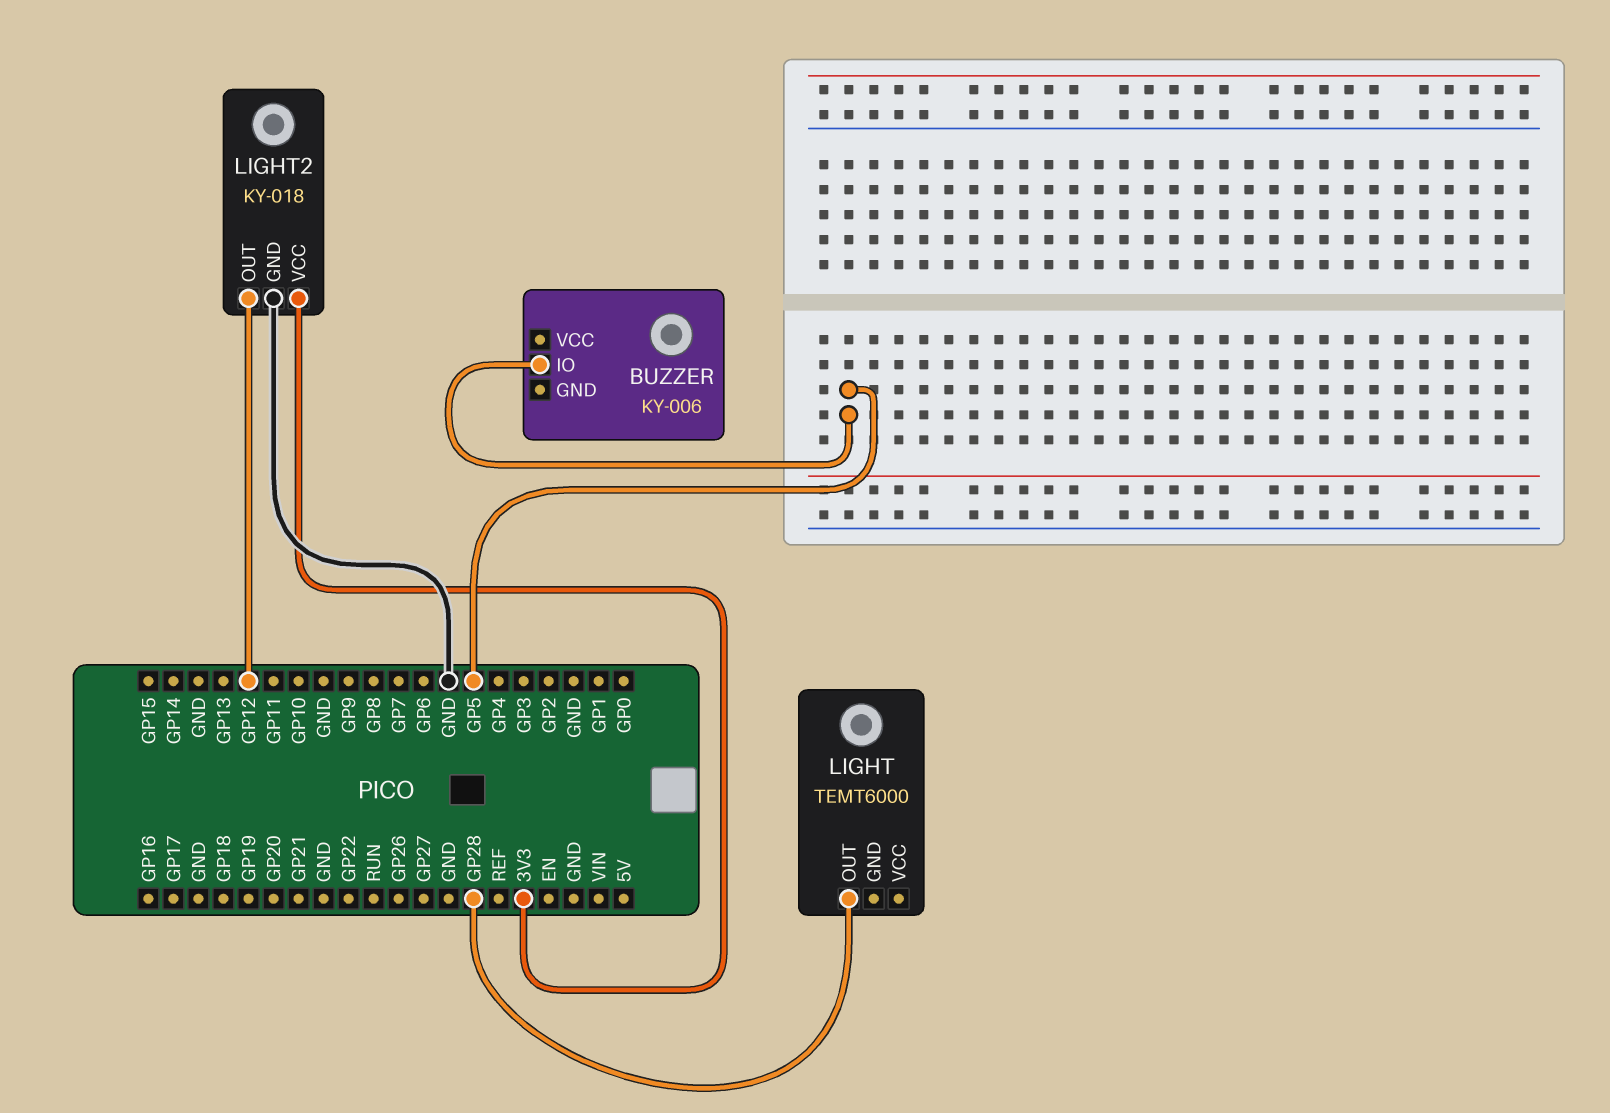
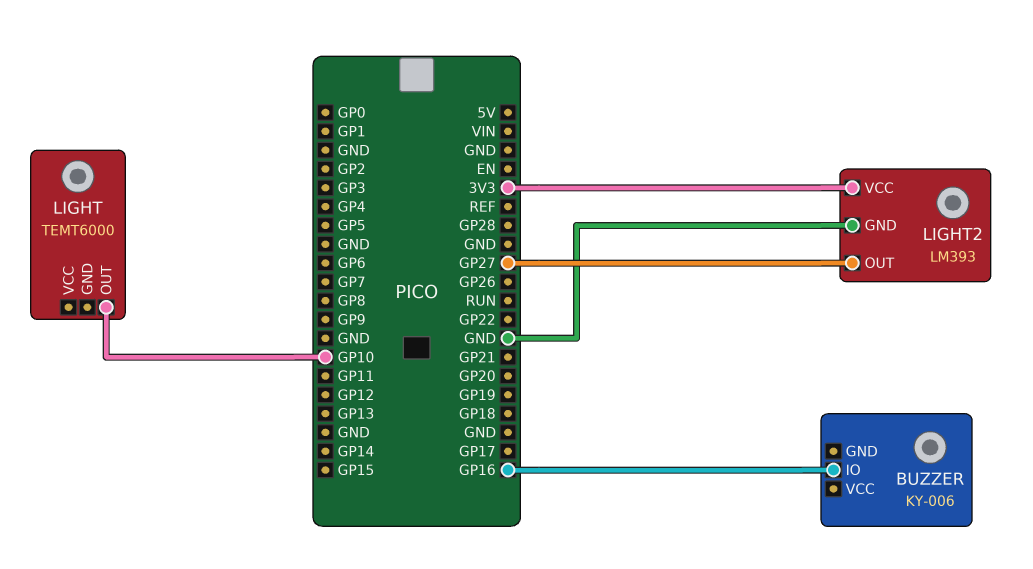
BUZZER pin IO: GP5 -> GP16
LIGHT pin OUT: GP28 -> GP10
LIGHT2: KY-018 -> LM393
LIGHT2 pin OUT: GP12 -> GP27

